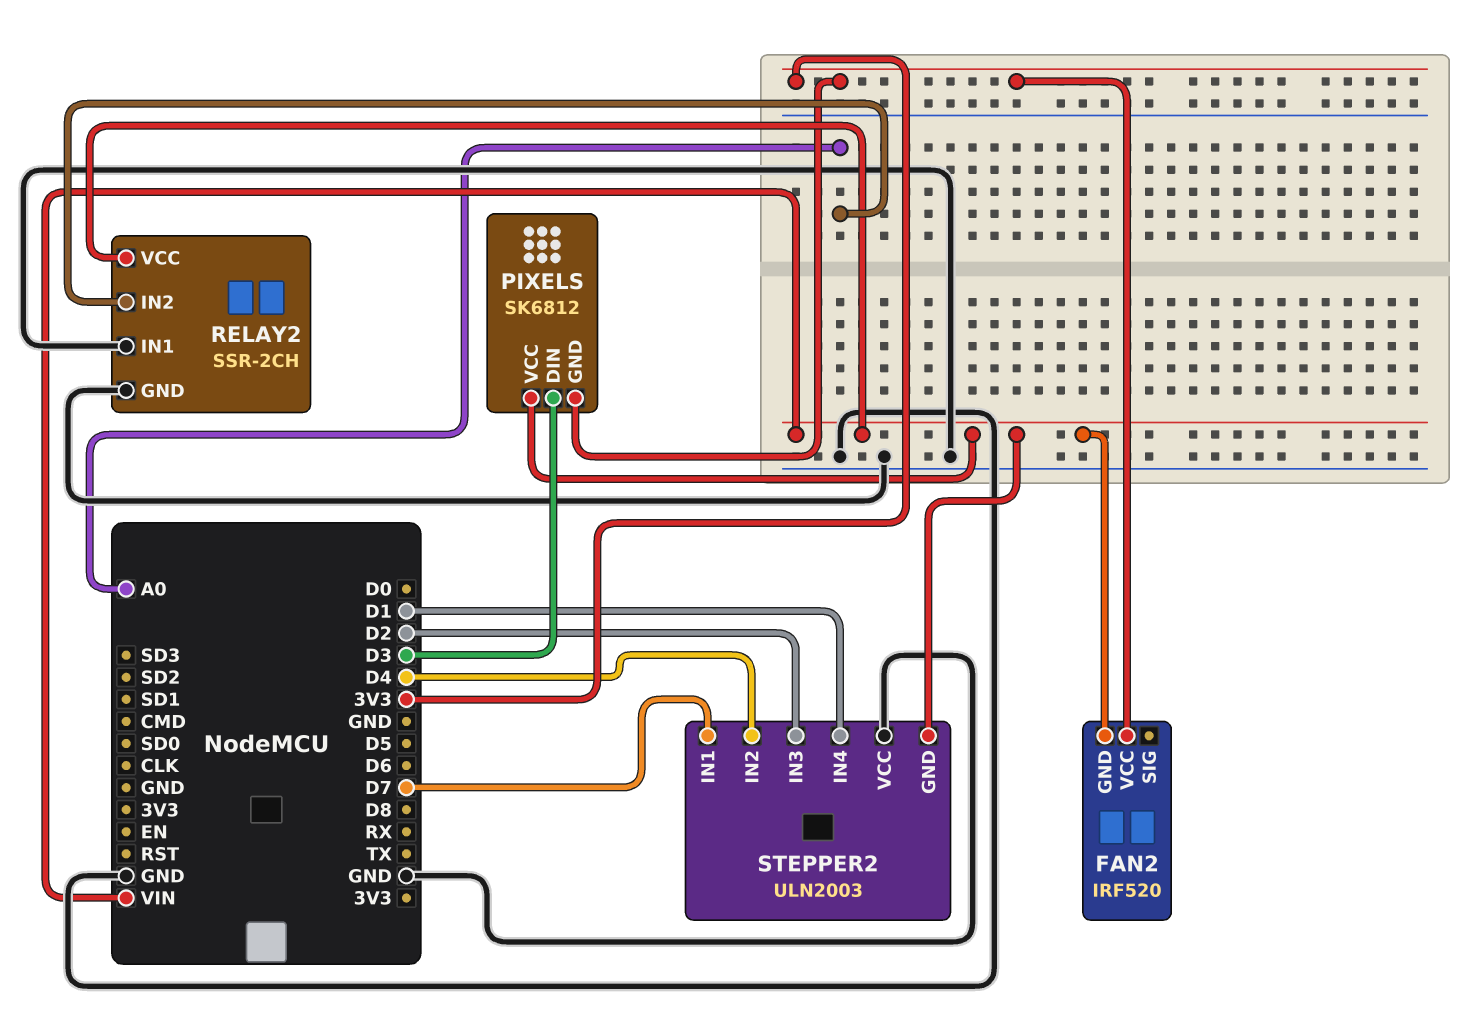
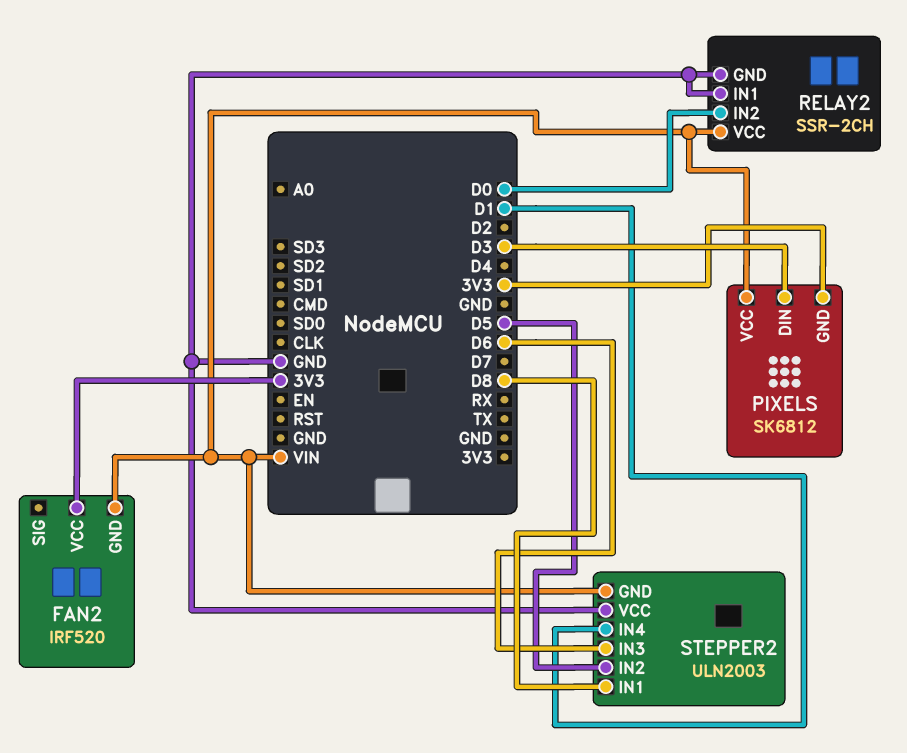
RELAY2 pin IN2: A0 -> D0
STEPPER2 pin IN1: D7 -> D8
STEPPER2 pin IN2: D4 -> D5
STEPPER2 pin IN3: D2 -> D6

